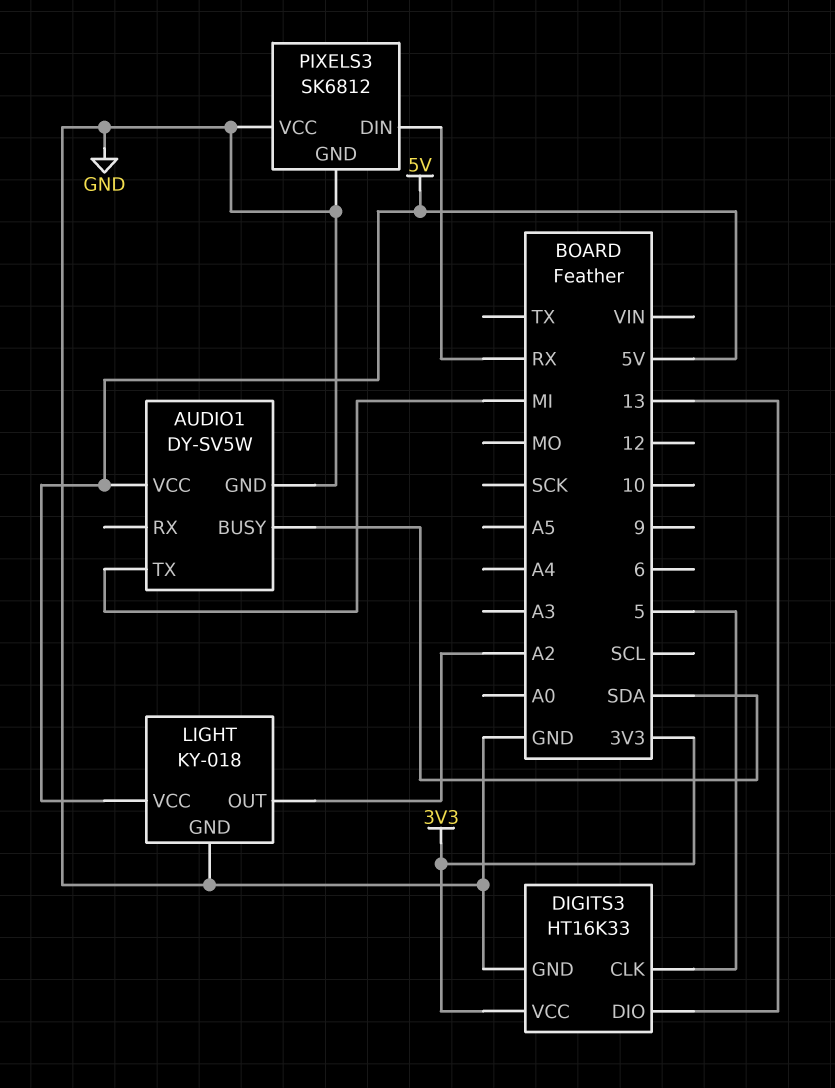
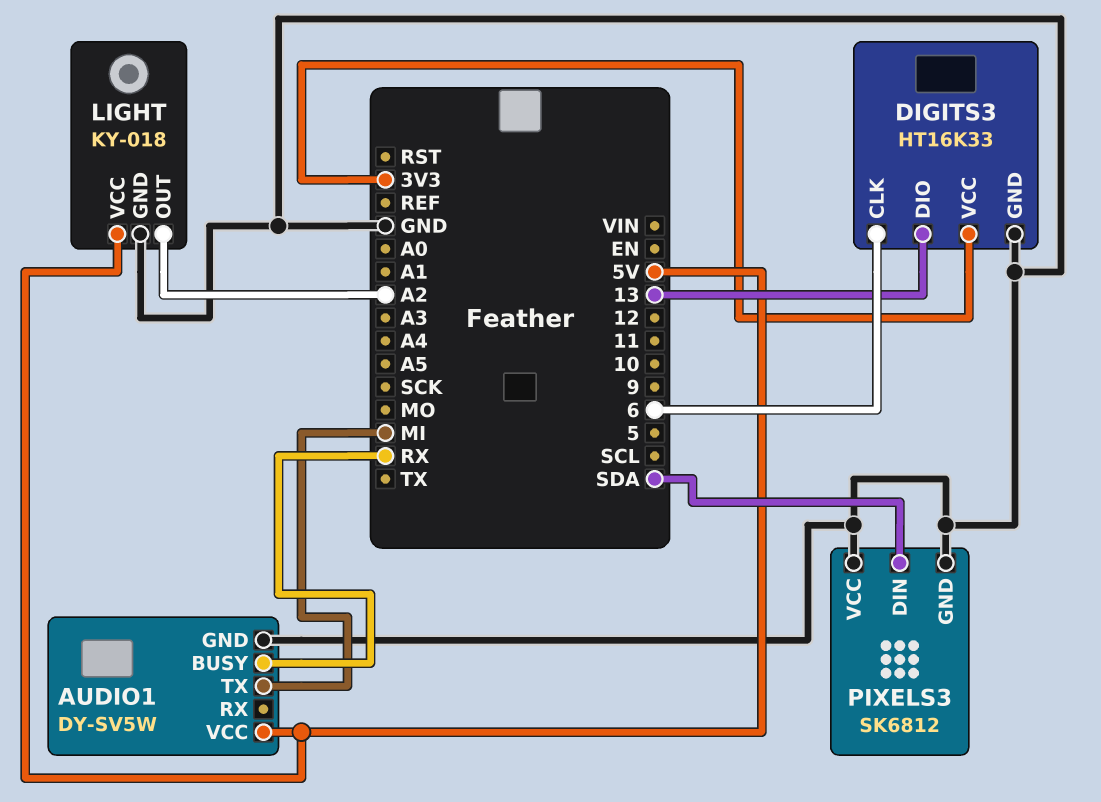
AUDIO1 pin BUSY: SDA -> RX
DIGITS3 pin CLK: 5 -> 6
PIXELS3 pin DIN: RX -> SDA

